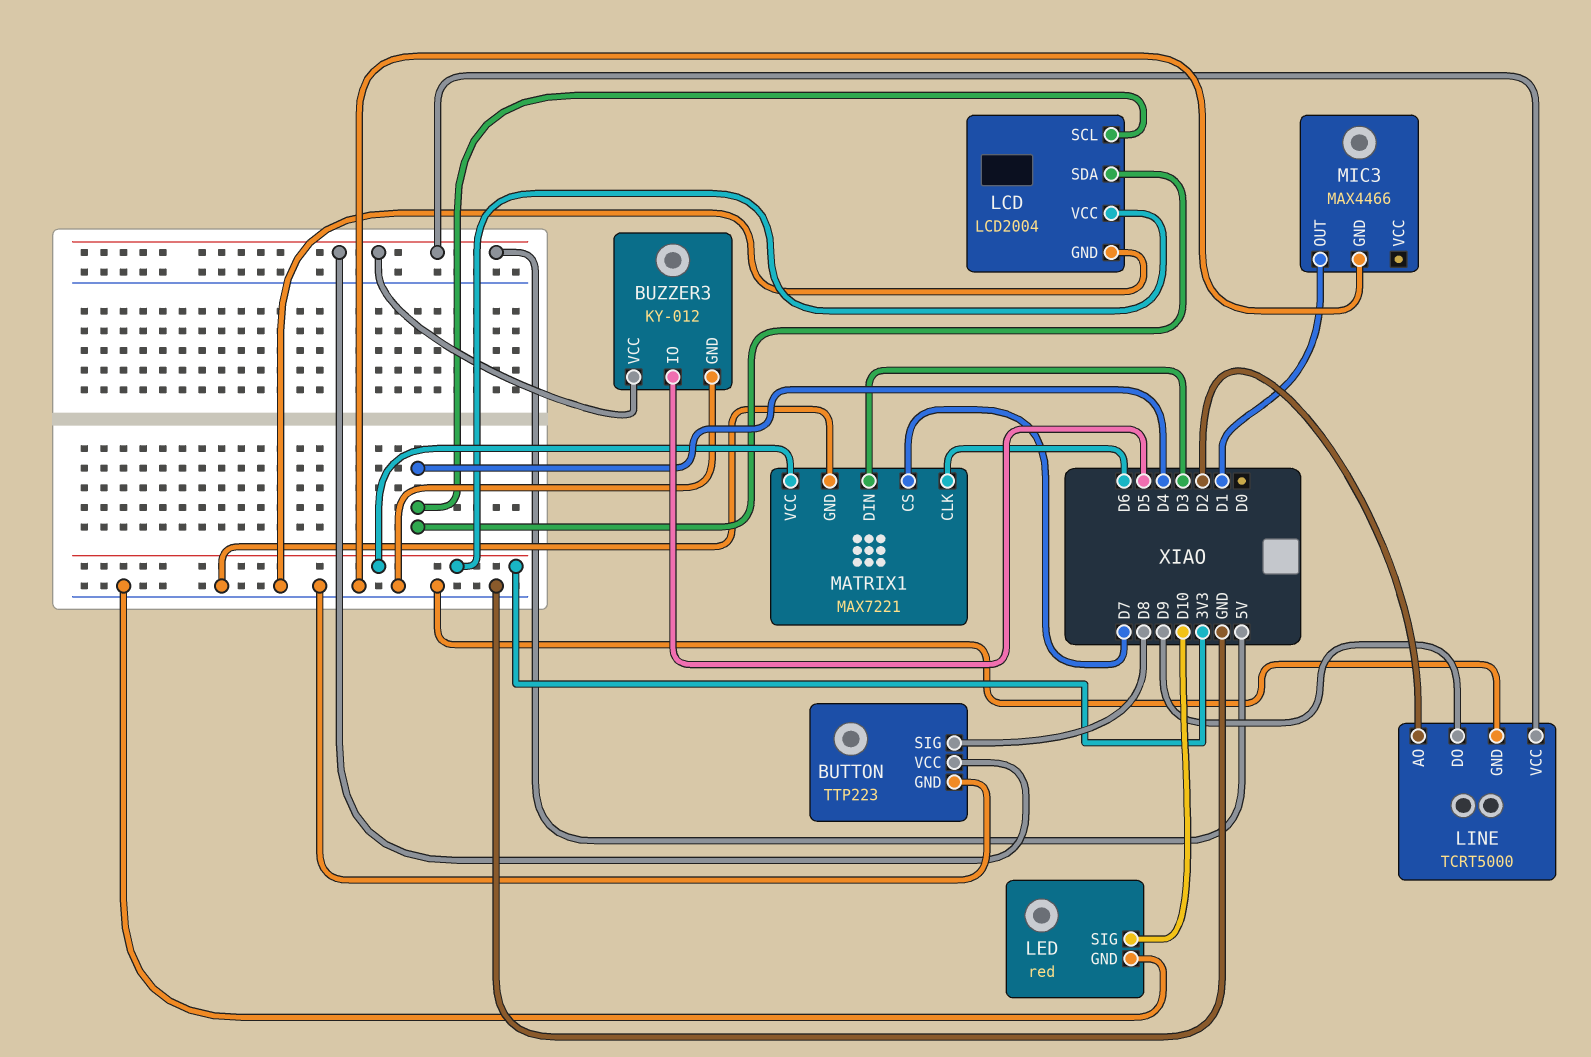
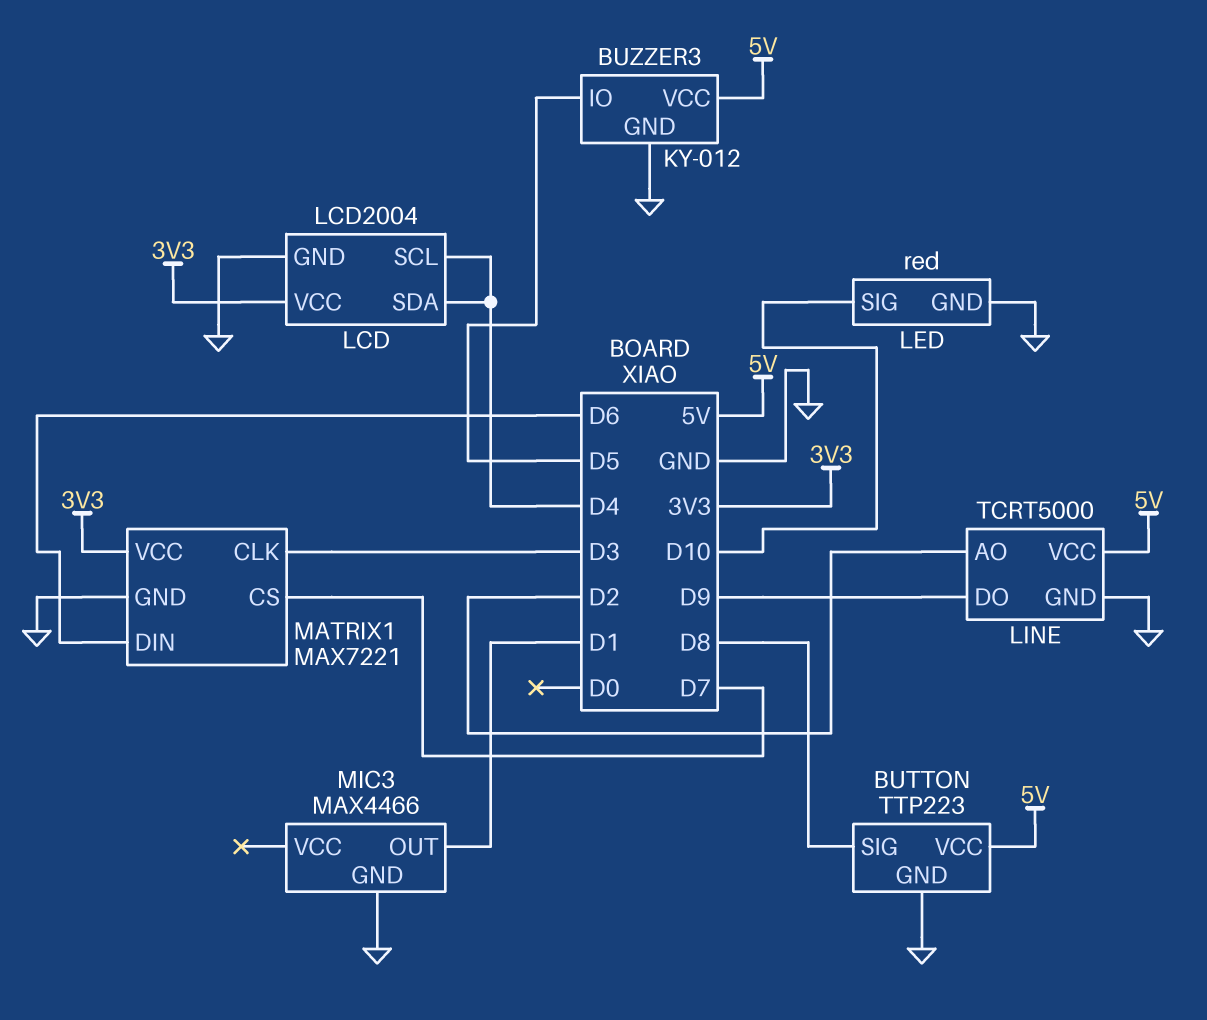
MATRIX1 pin CLK: D6 -> D3
MATRIX1 pin DIN: D3 -> D6

